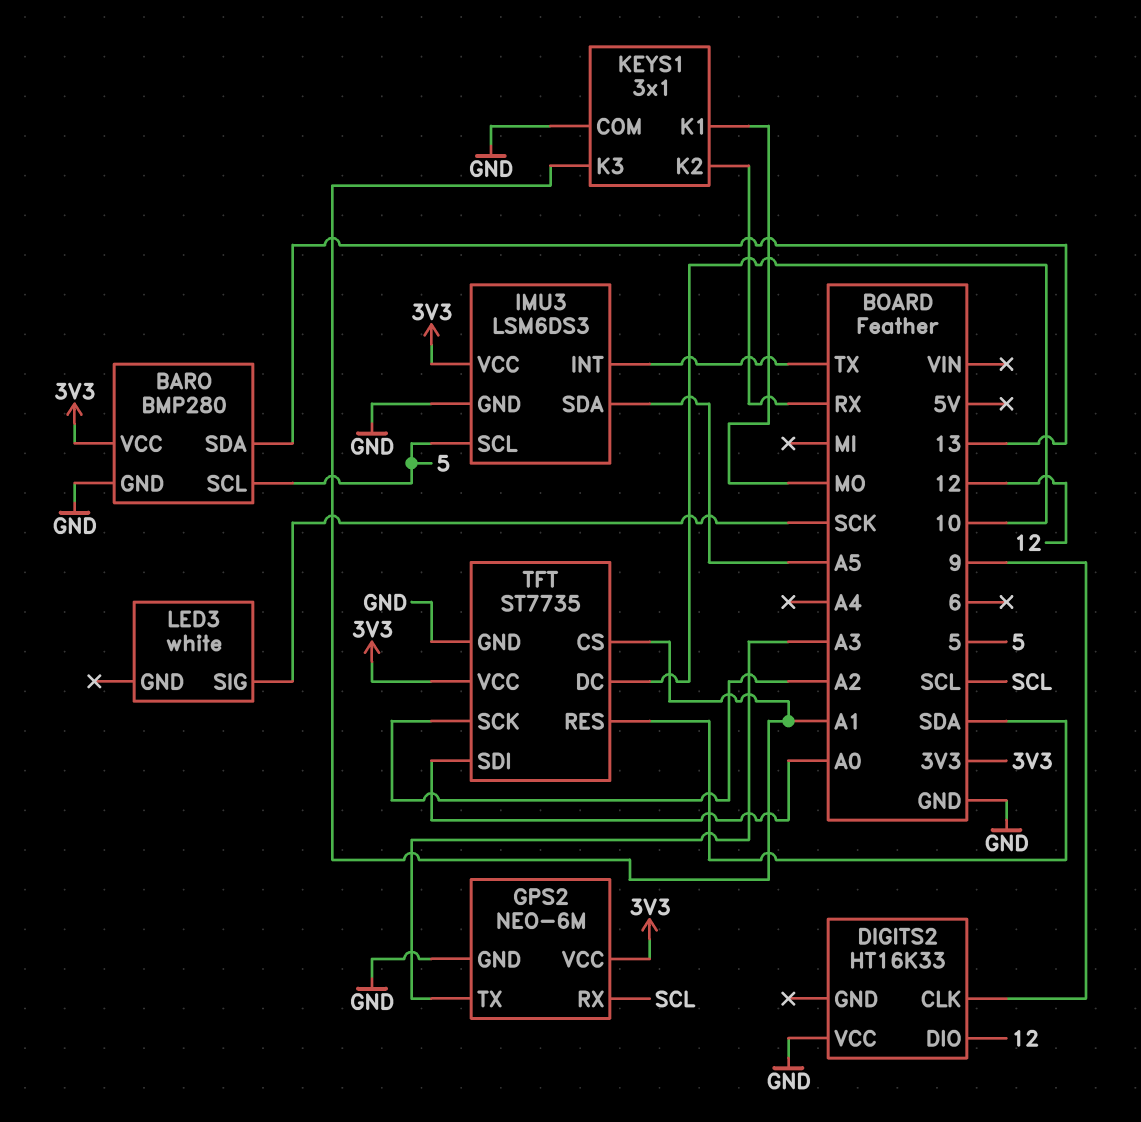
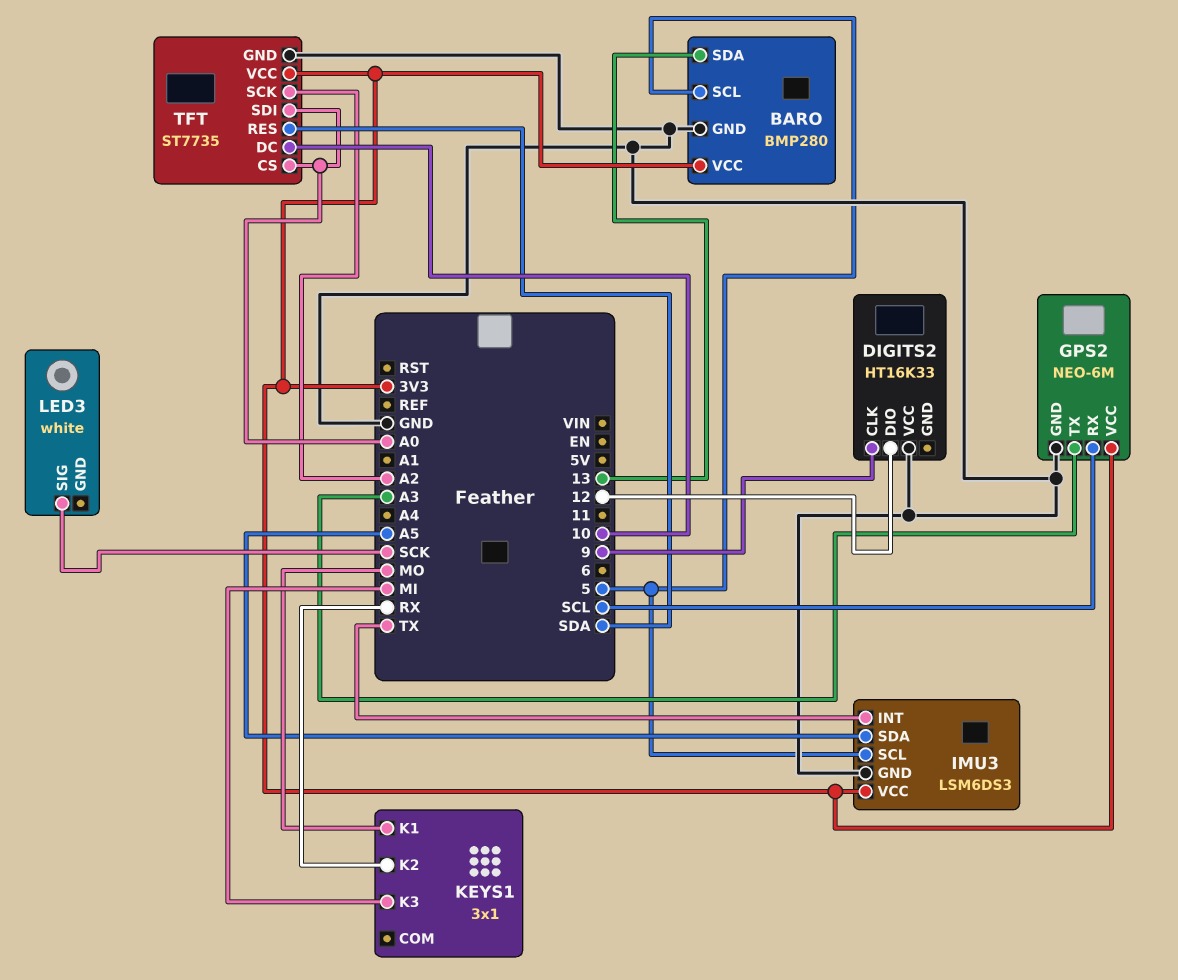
KEYS1 pin COM: GND -> none
KEYS1 pin K3: A1 -> MI
TFT pin CS: A1 -> A0

